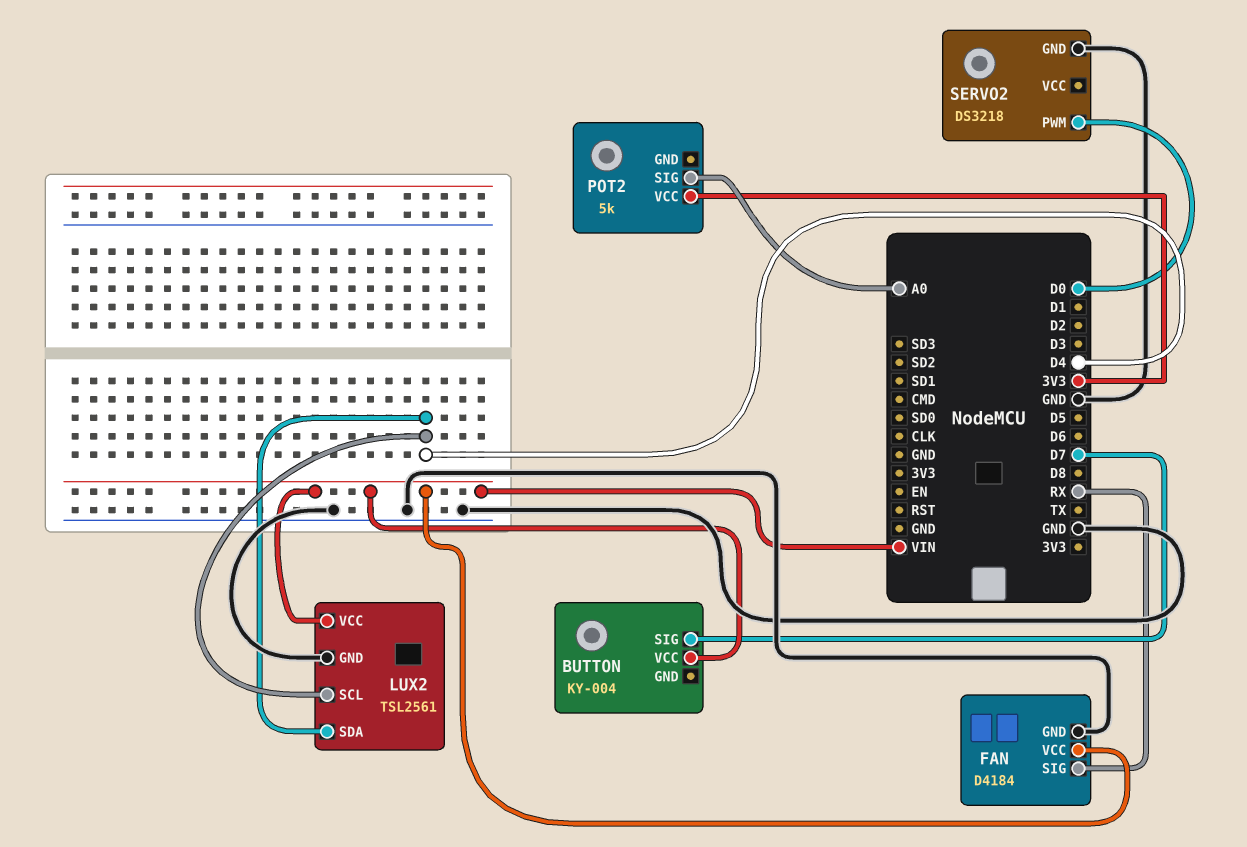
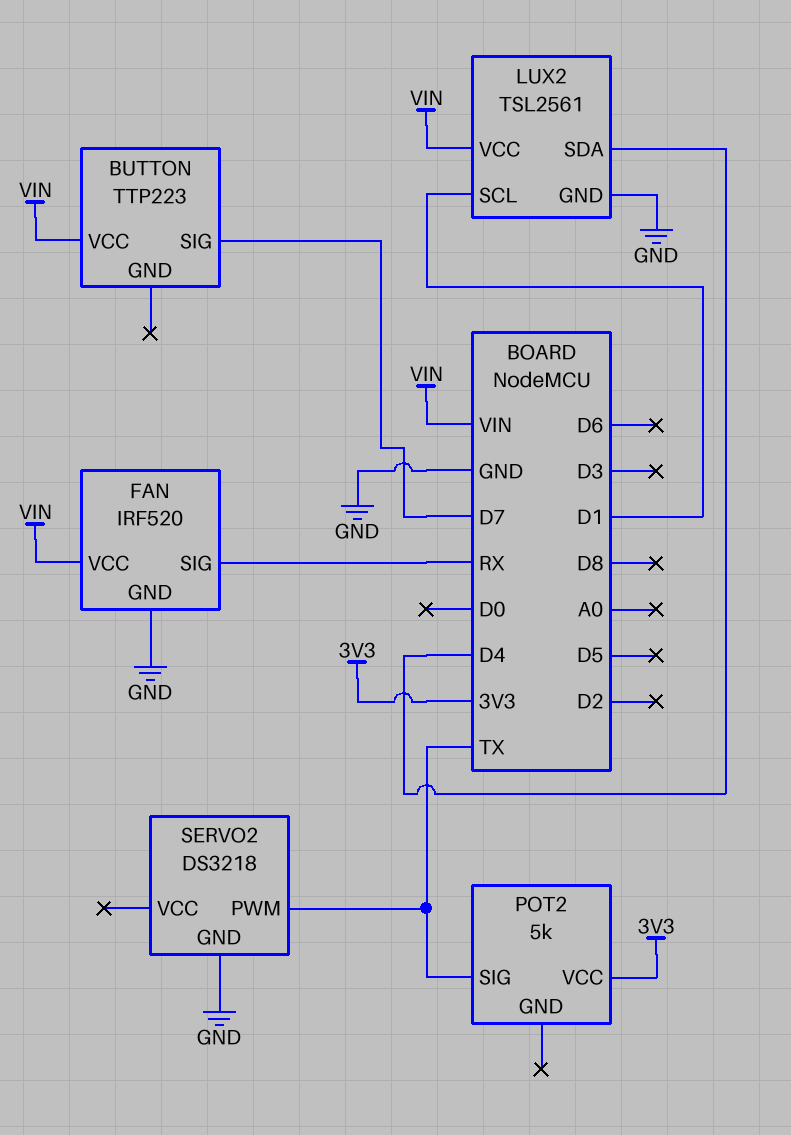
BUTTON: KY-004 -> TTP223
FAN: D4184 -> IRF520
LUX2 pin SCL: D4 -> D1
POT2 pin SIG: A0 -> TX
SERVO2 pin PWM: D0 -> TX

